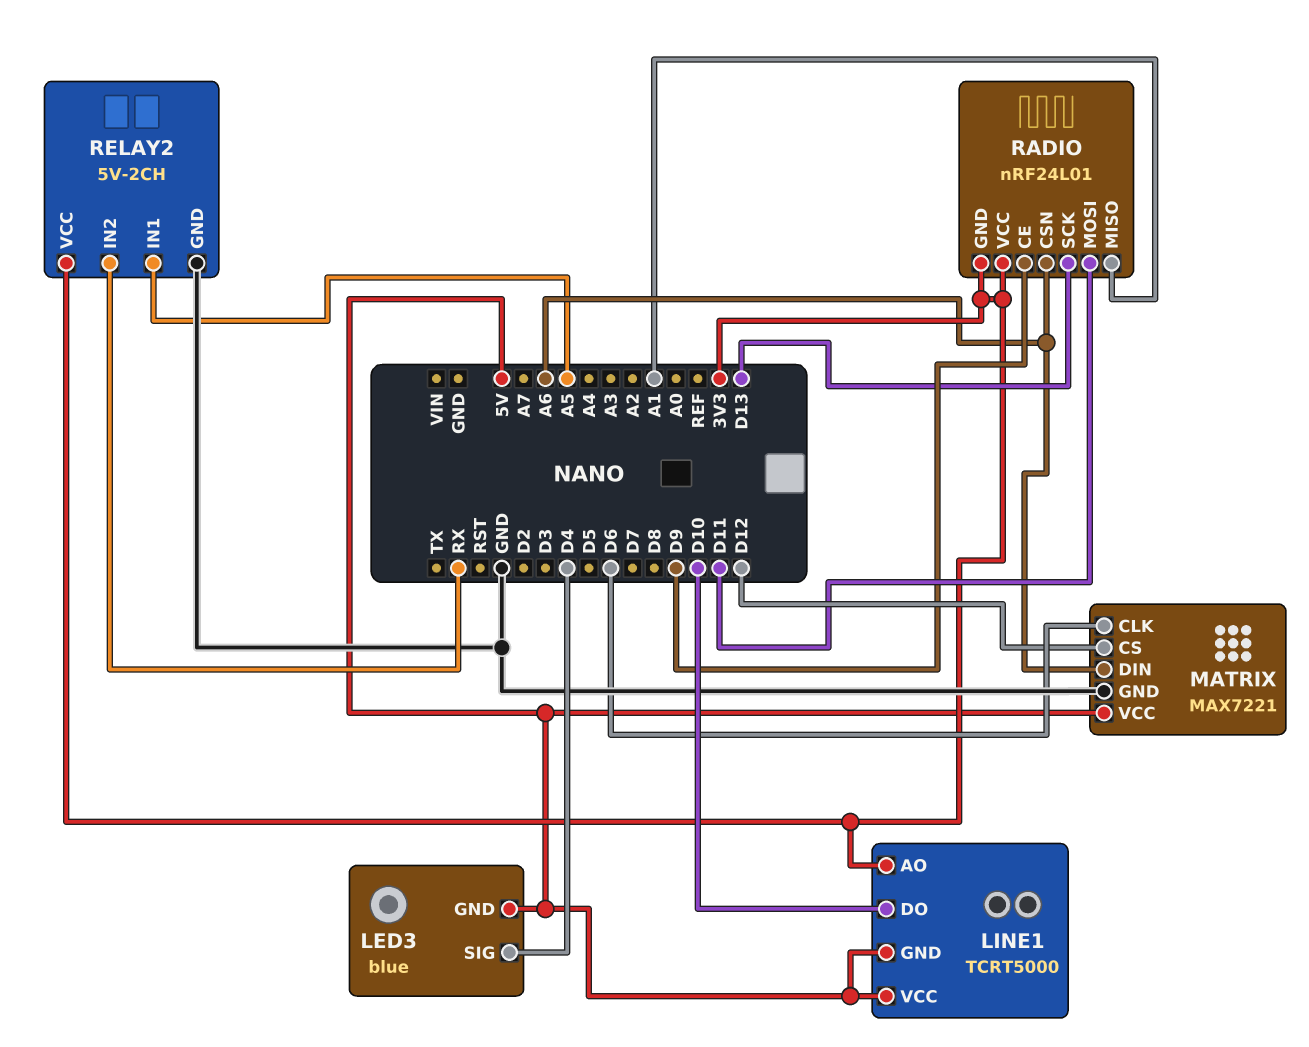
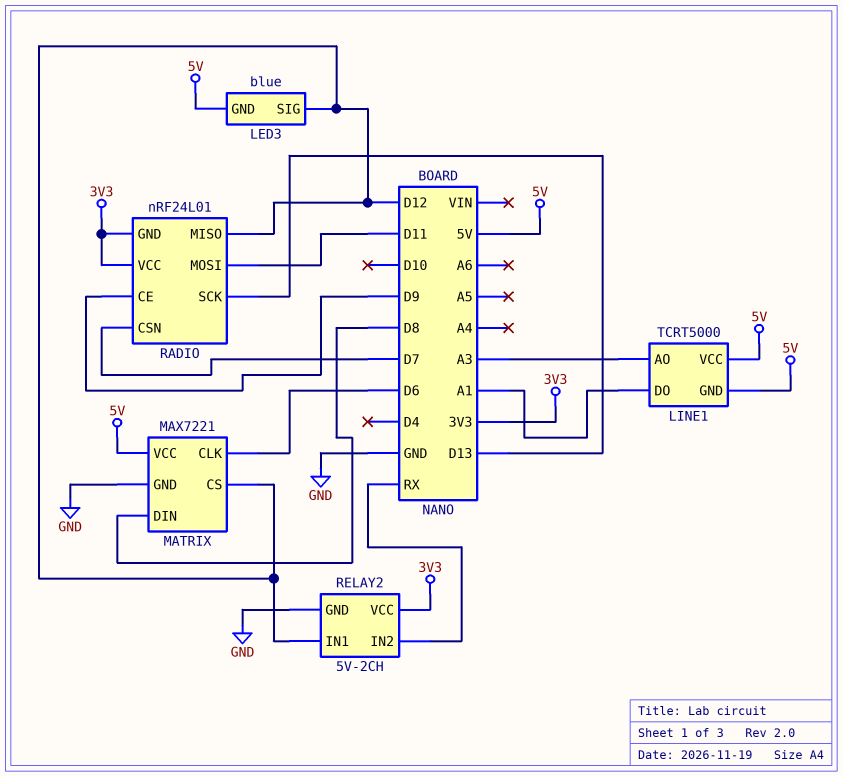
LED3 pin SIG: D4 -> D12
LINE1 pin AO: 3V3 -> A3
LINE1 pin DO: D10 -> A1
MATRIX pin DIN: A6 -> D8
RADIO pin CSN: A6 -> D7
RADIO pin MISO: A1 -> D12
RELAY2 pin IN1: A5 -> D12

